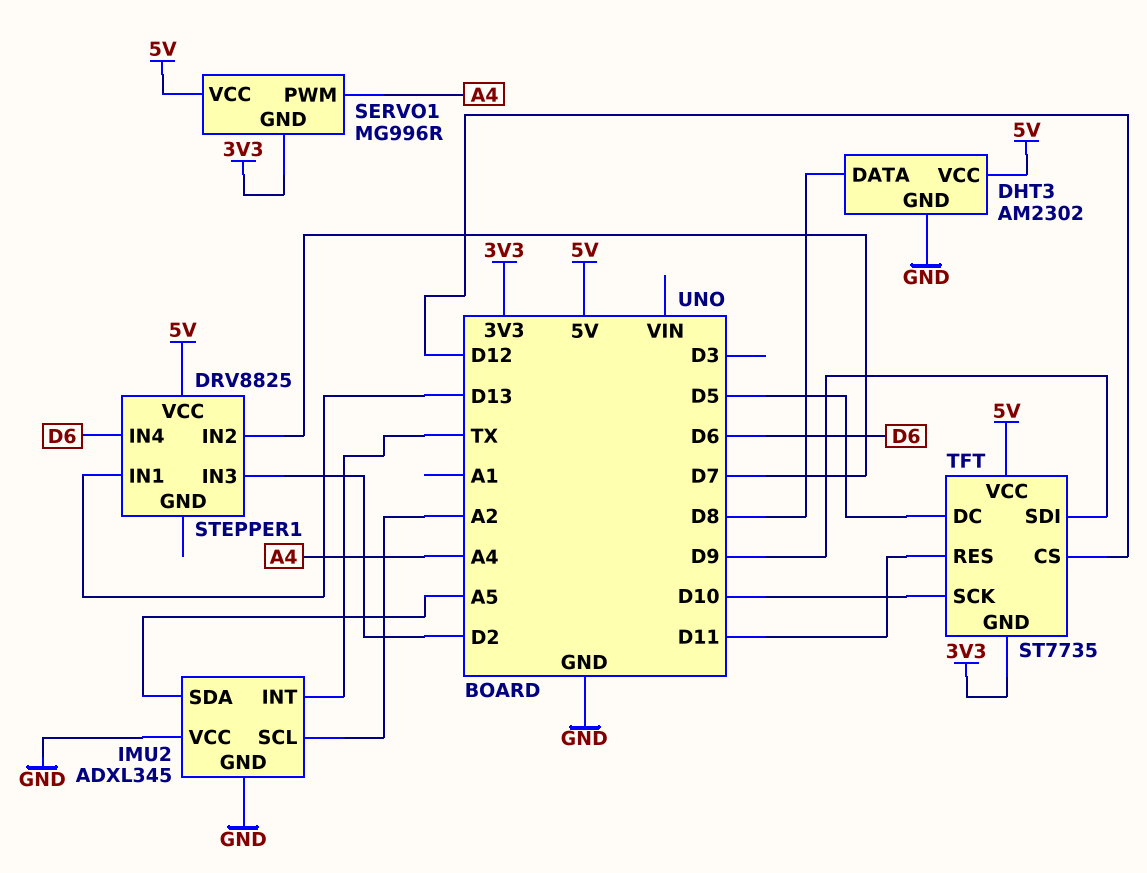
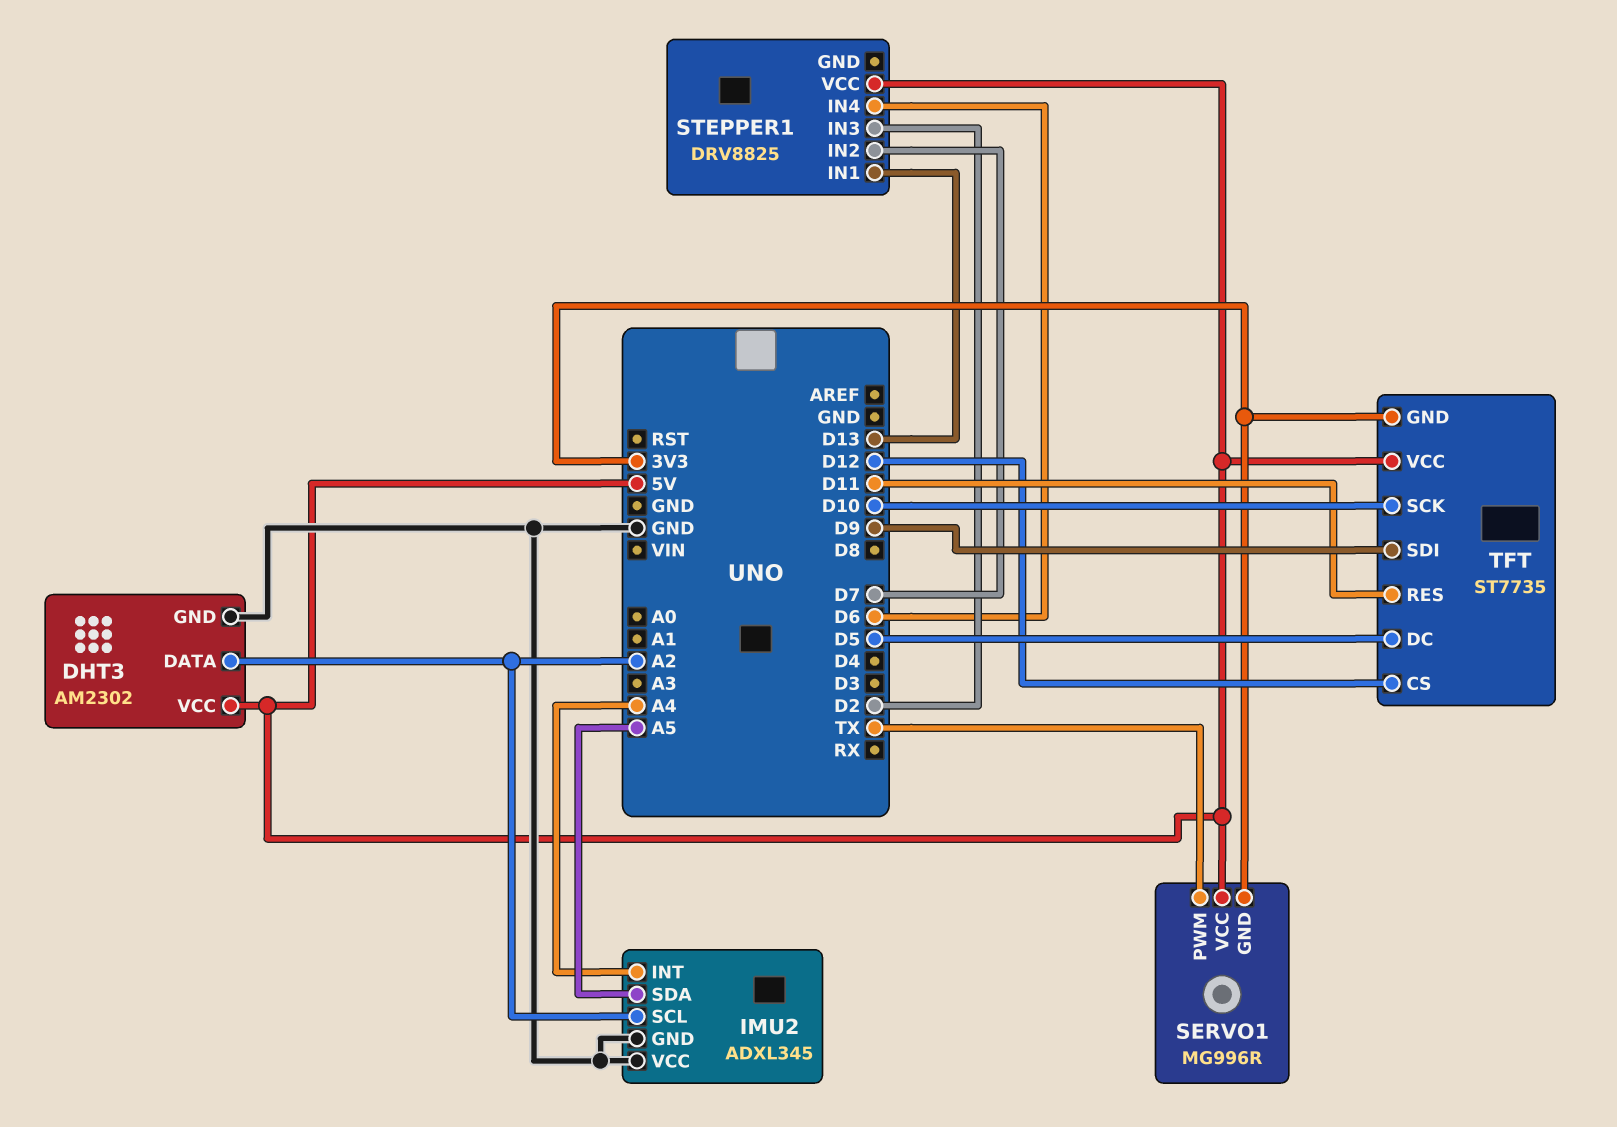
DHT3 pin DATA: D8 -> A2
IMU2 pin INT: TX -> A4
SERVO1 pin PWM: A4 -> TX

